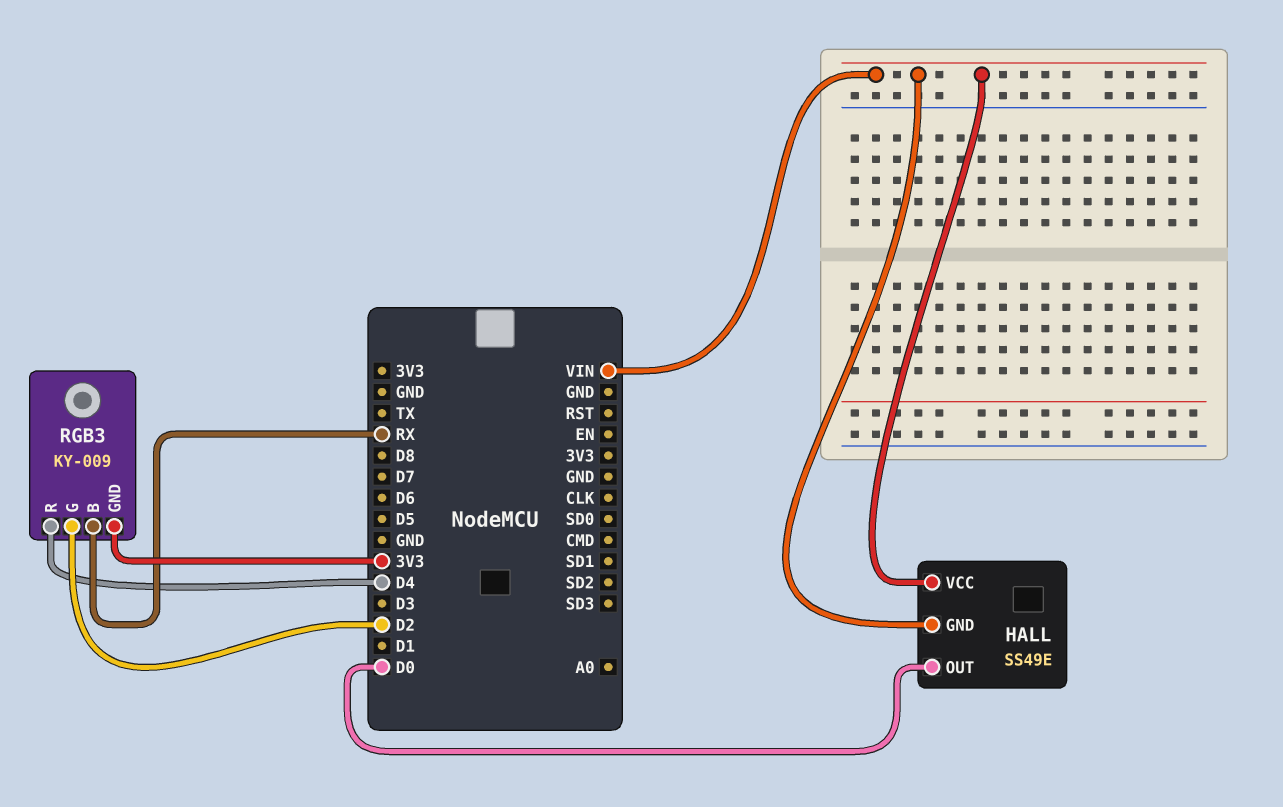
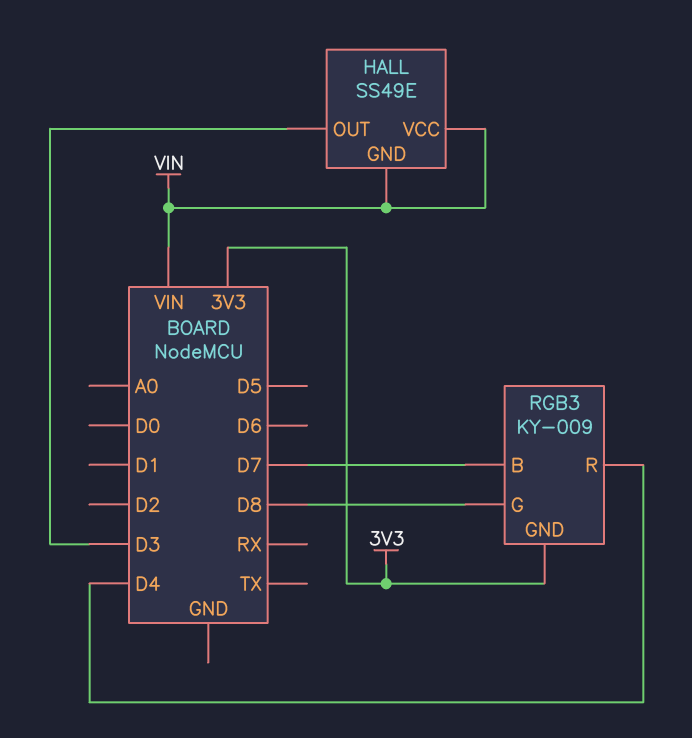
HALL pin OUT: D0 -> D3
RGB3 pin B: RX -> D7
RGB3 pin G: D2 -> D8

